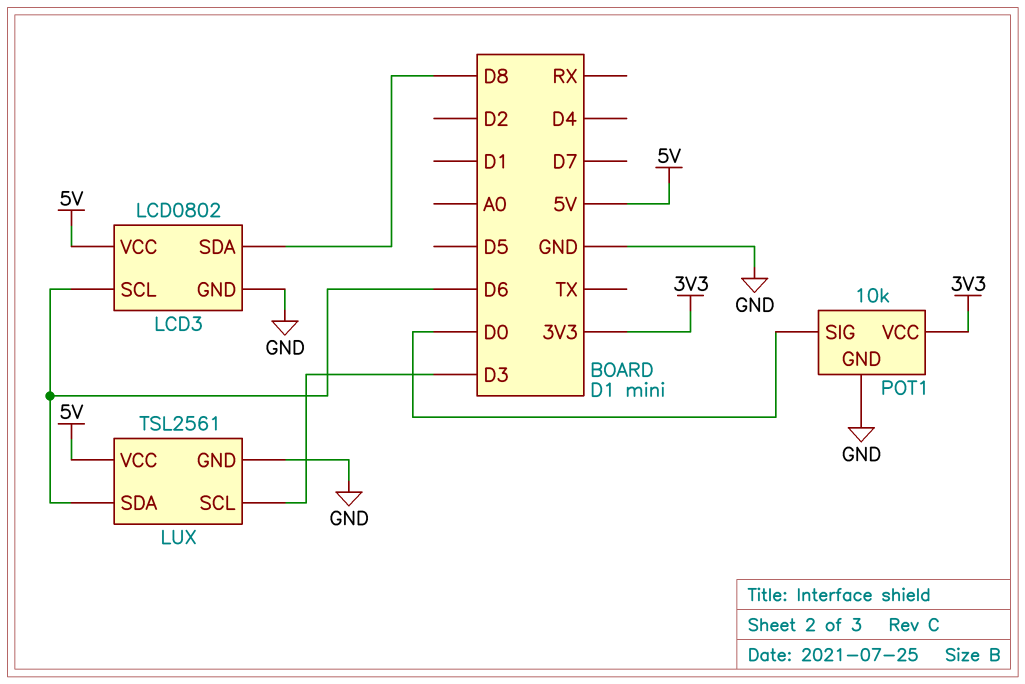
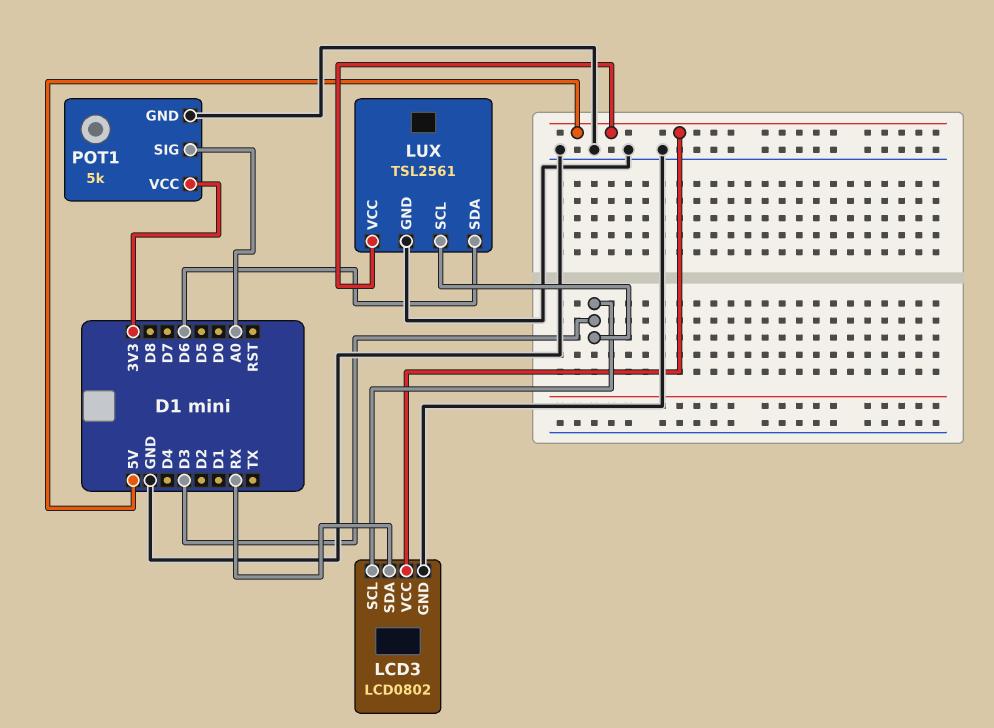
LCD3 pin SCL: D6 -> D3
LCD3 pin SDA: D8 -> RX
POT1: 10k -> 5k
POT1 pin SIG: D0 -> A0

